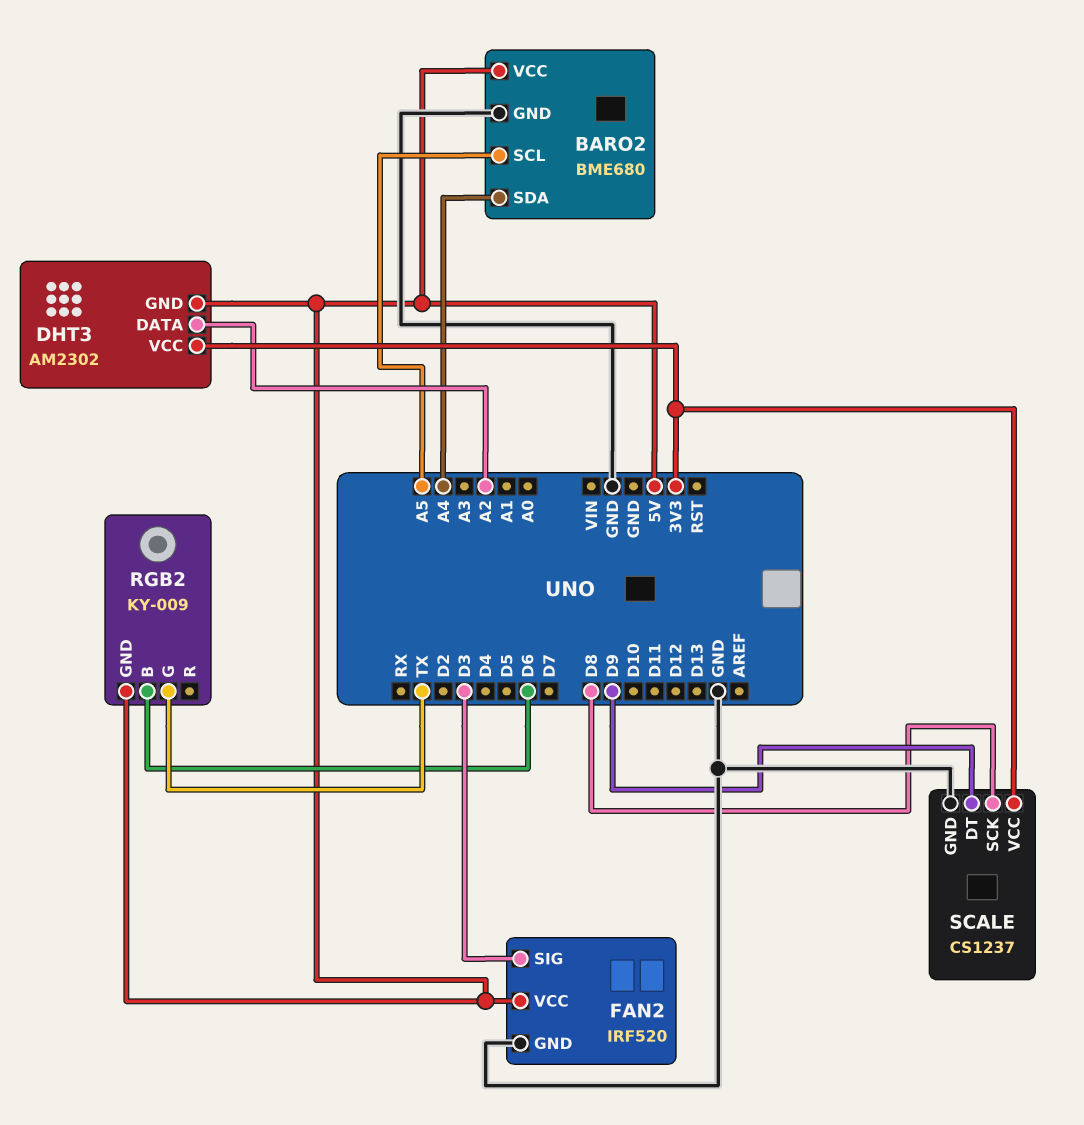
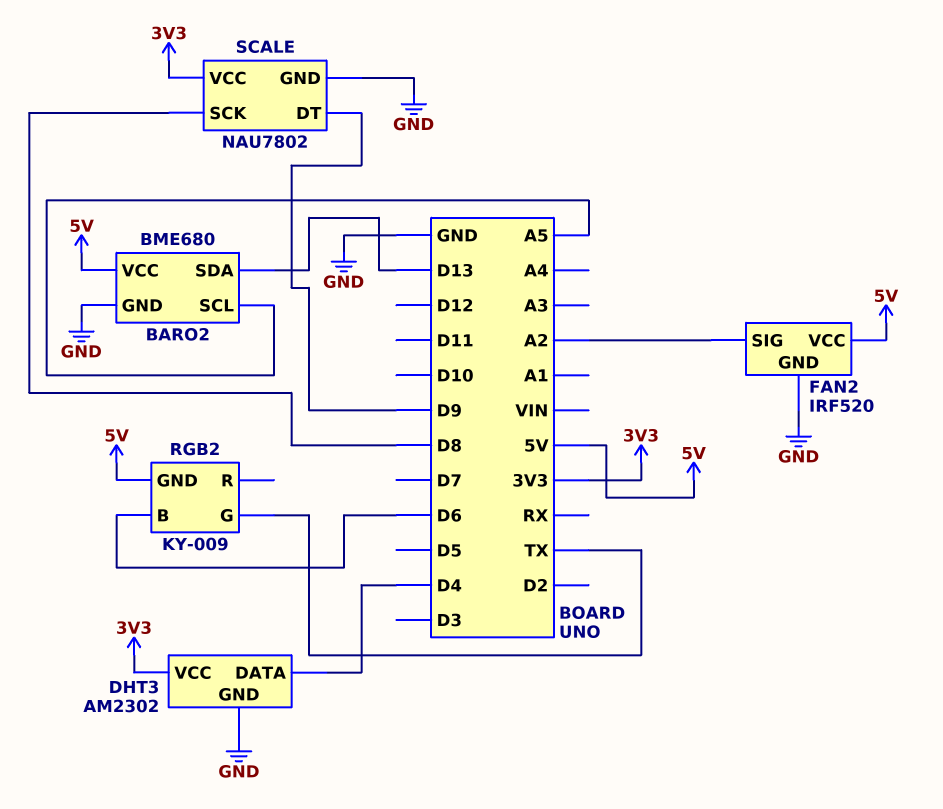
BARO2 pin SDA: A4 -> D13
DHT3 pin DATA: A2 -> D4
DHT3 pin GND: 5V -> GND
FAN2 pin SIG: D3 -> A2
SCALE: CS1237 -> NAU7802

